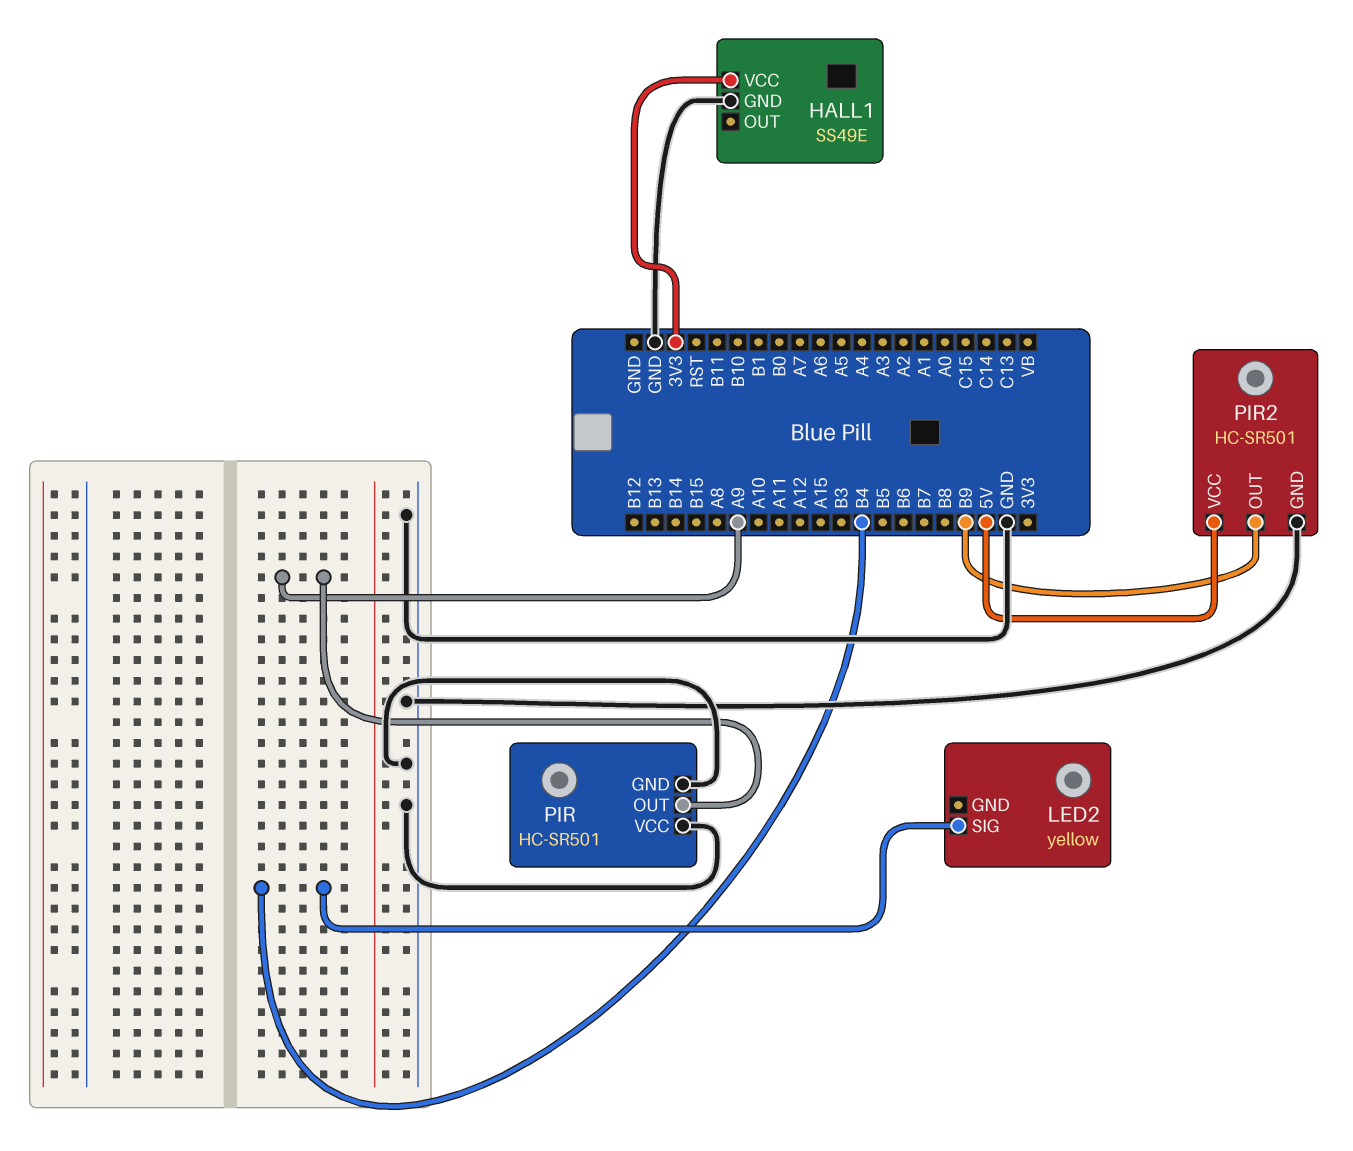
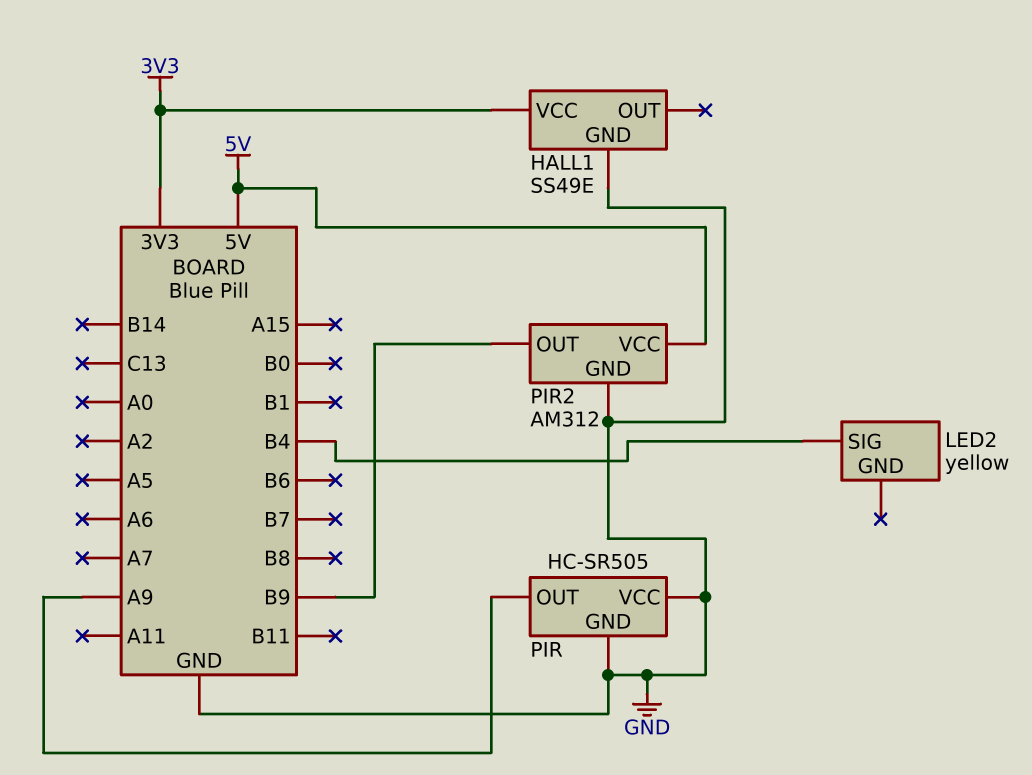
PIR: HC-SR501 -> HC-SR505
PIR2: HC-SR501 -> AM312

